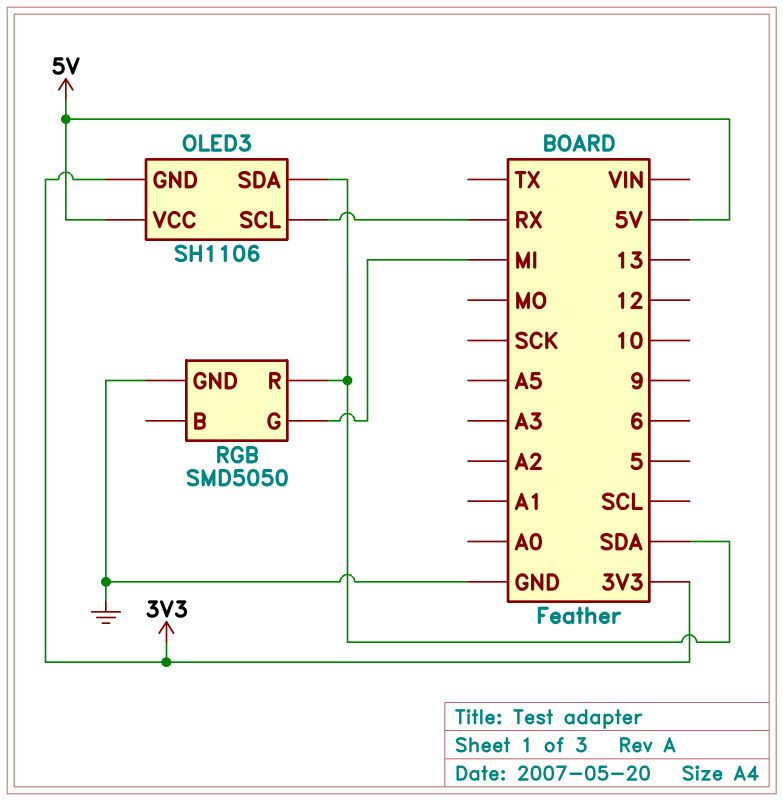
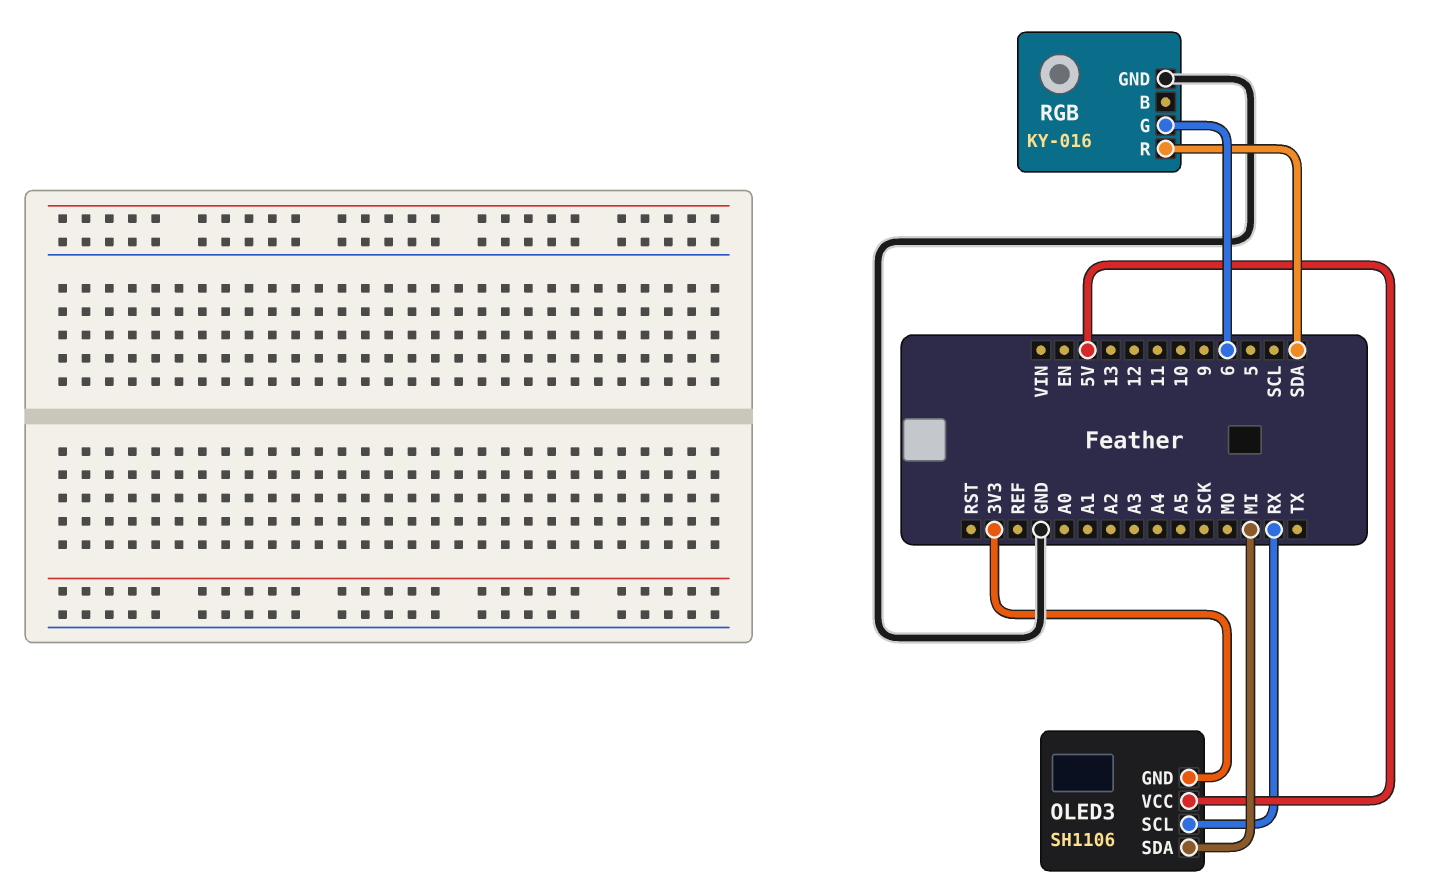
OLED3 pin SDA: SDA -> MI
RGB: SMD5050 -> KY-016
RGB pin G: MI -> 6

